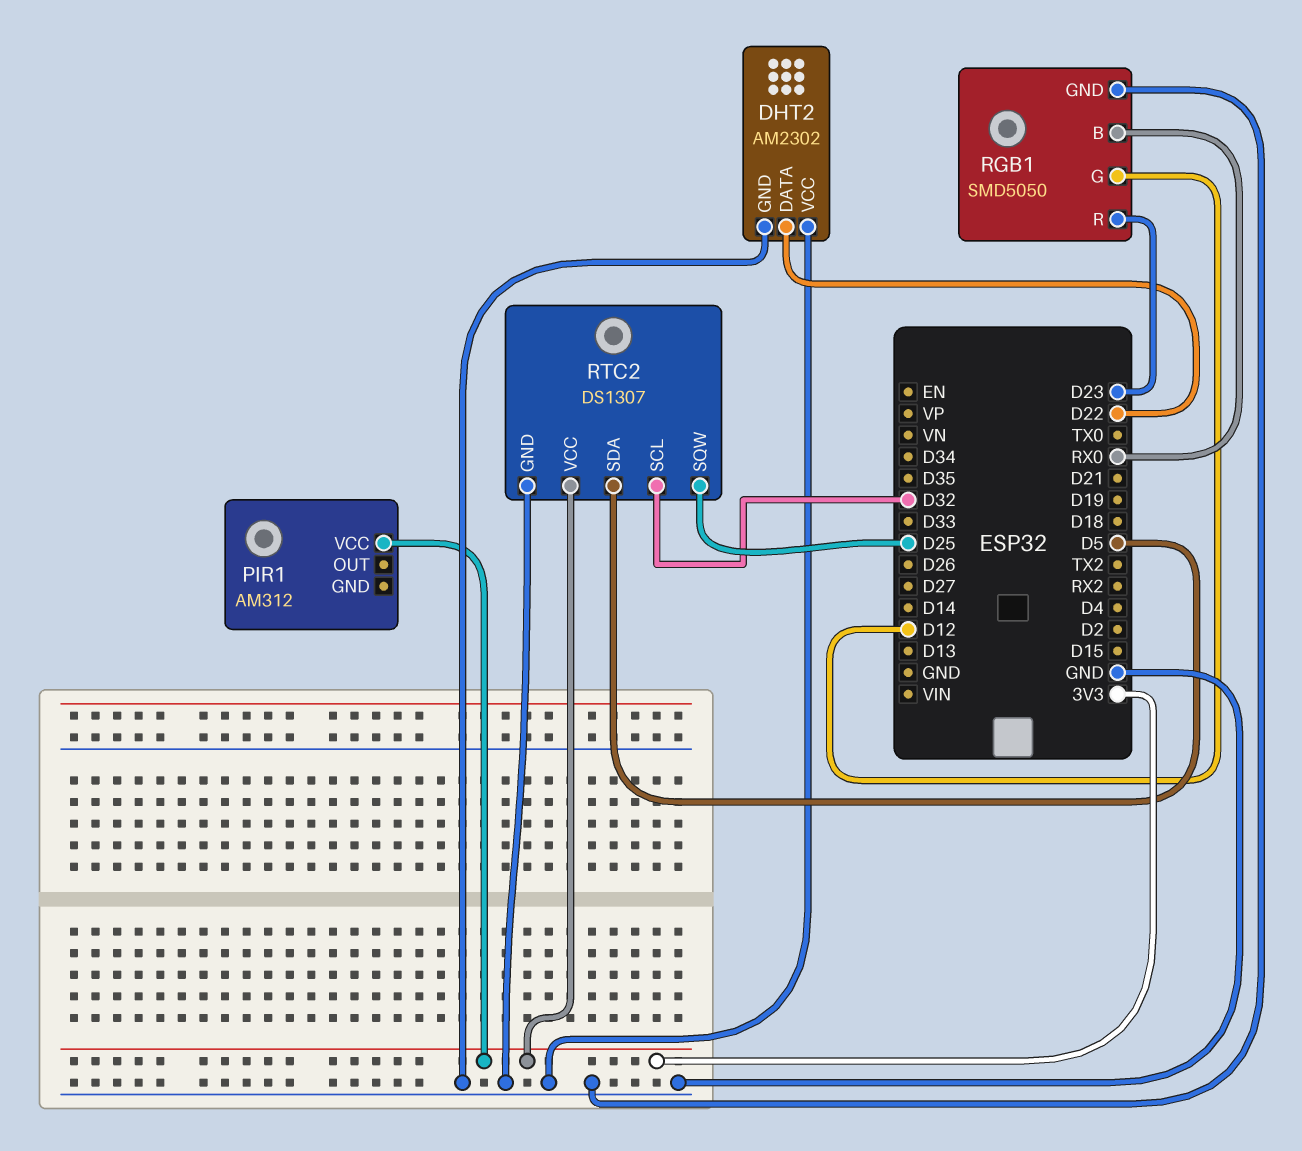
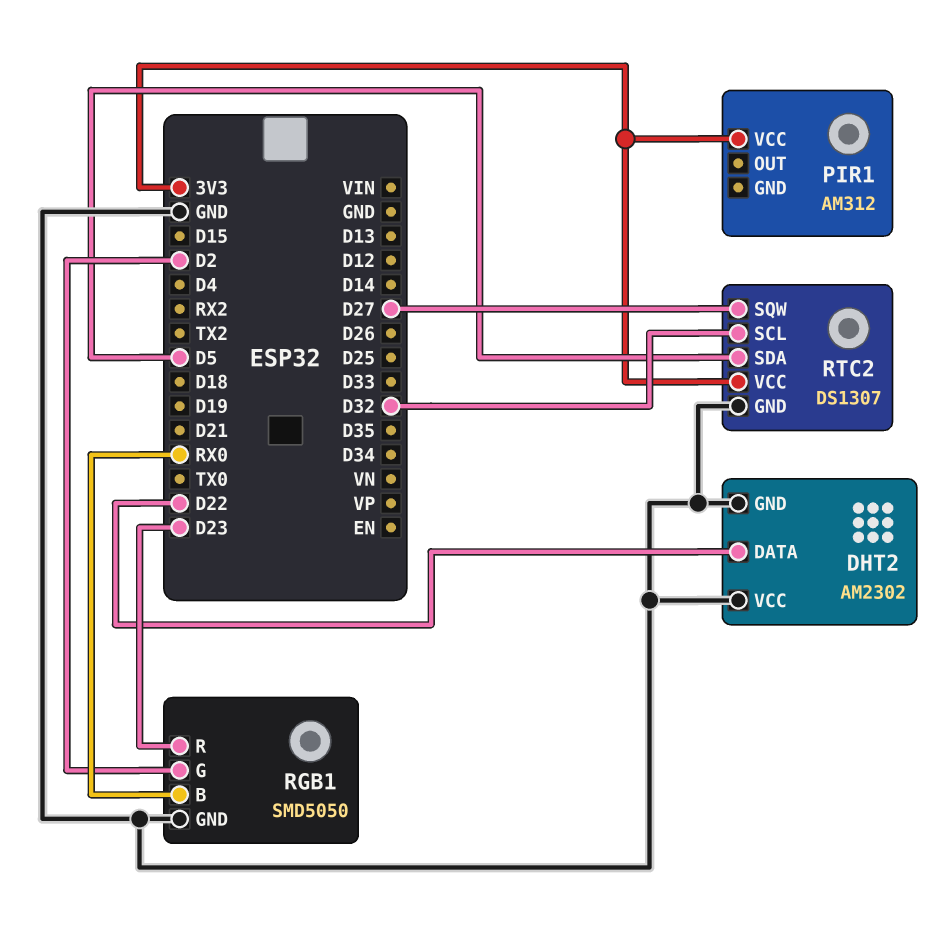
RGB1 pin G: D12 -> D2
RTC2 pin SQW: D25 -> D27

